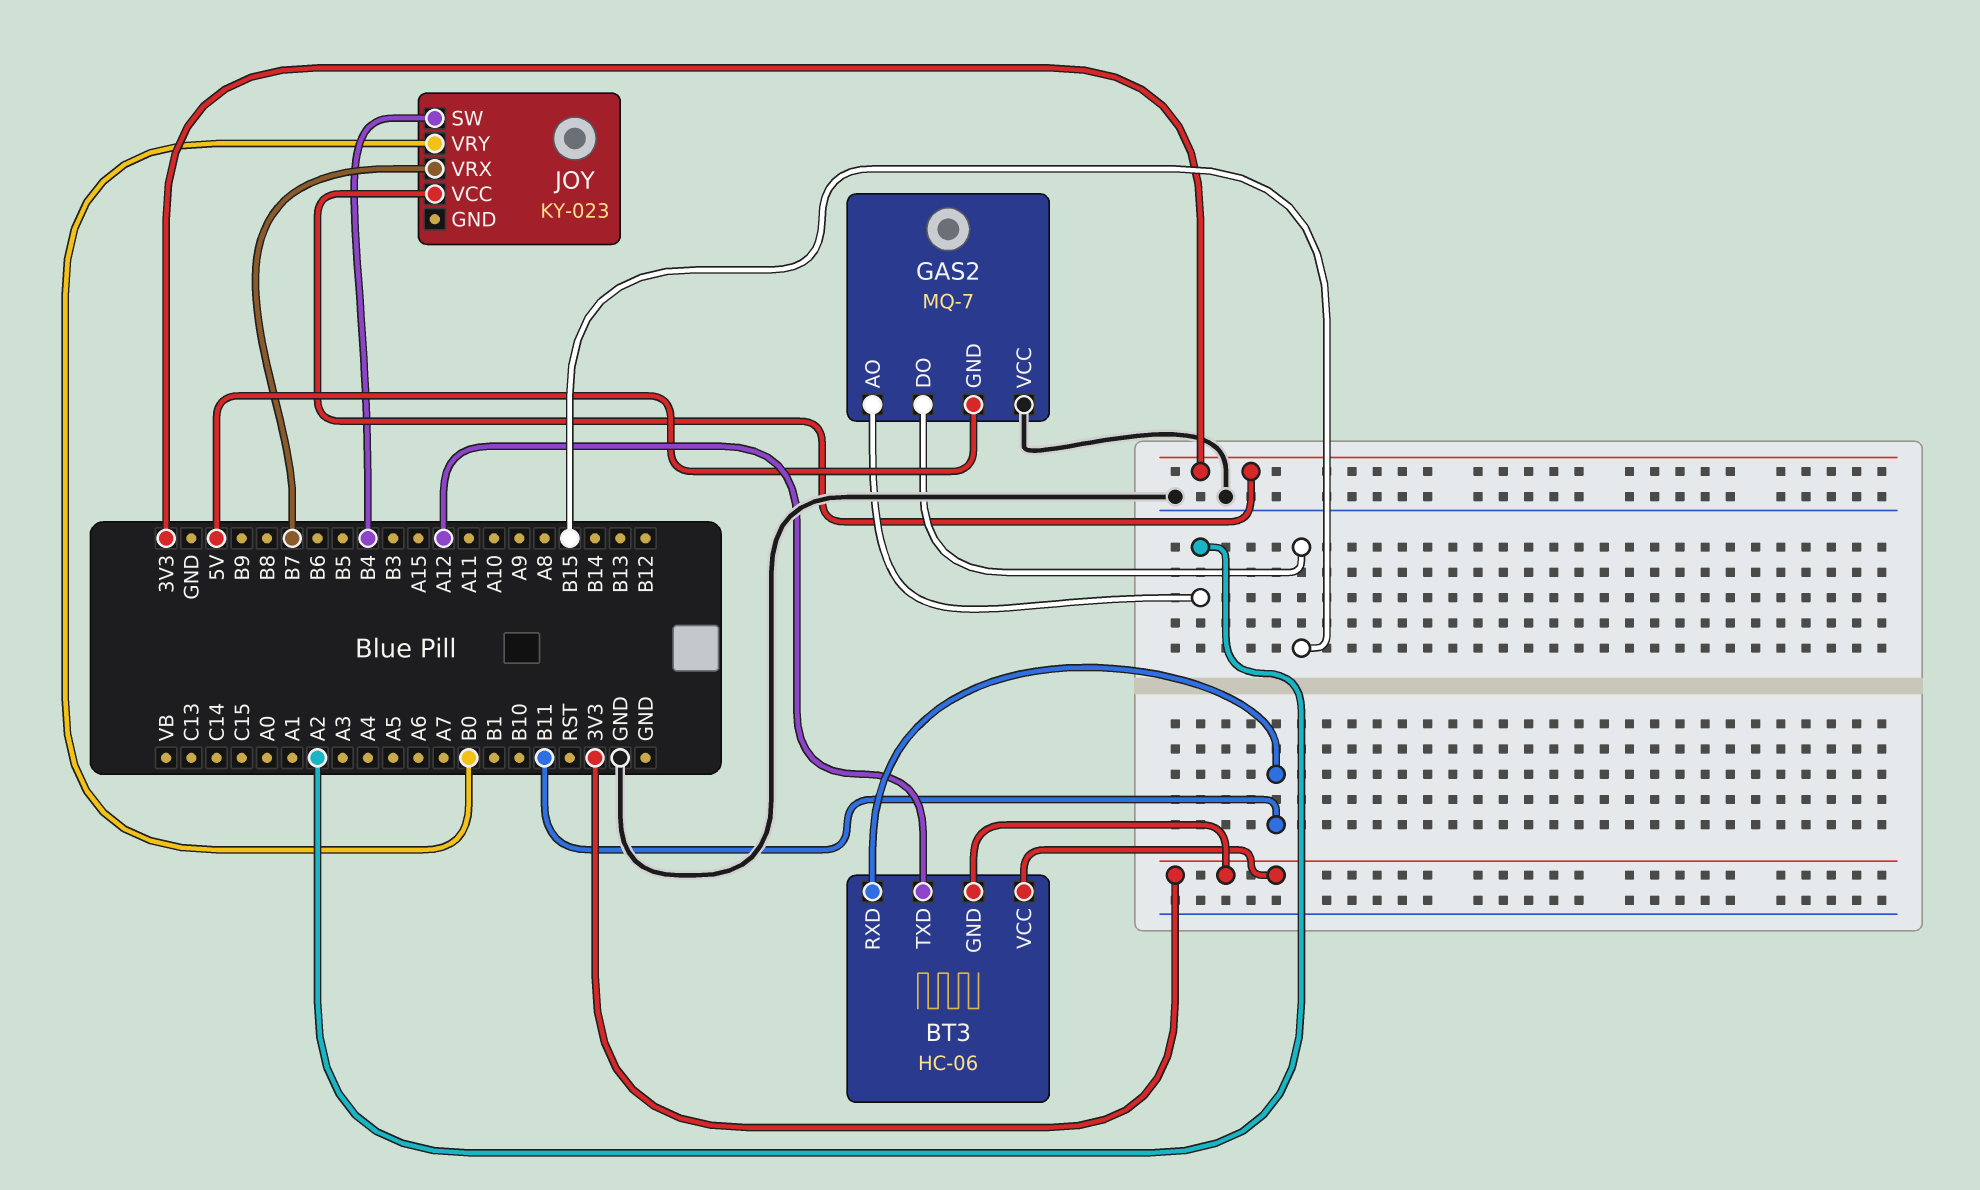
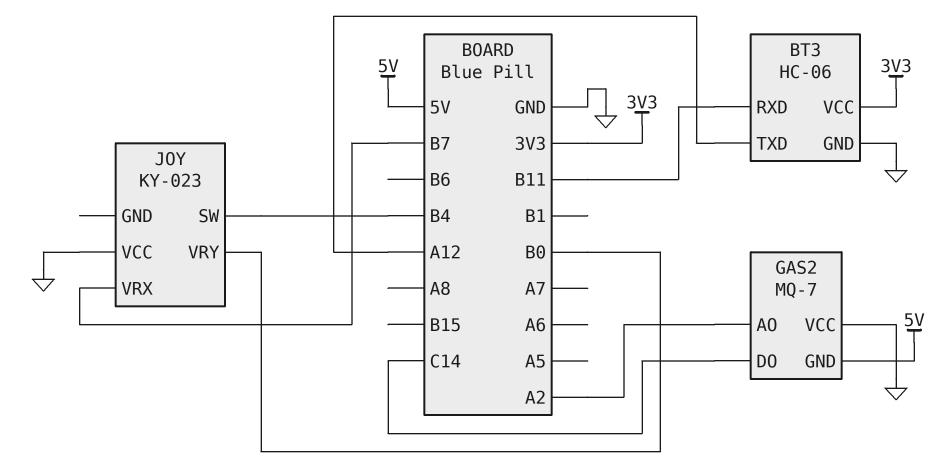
BT3 pin GND: 3V3 -> GND
GAS2 pin DO: B15 -> C14
JOY pin VCC: 3V3 -> GND

